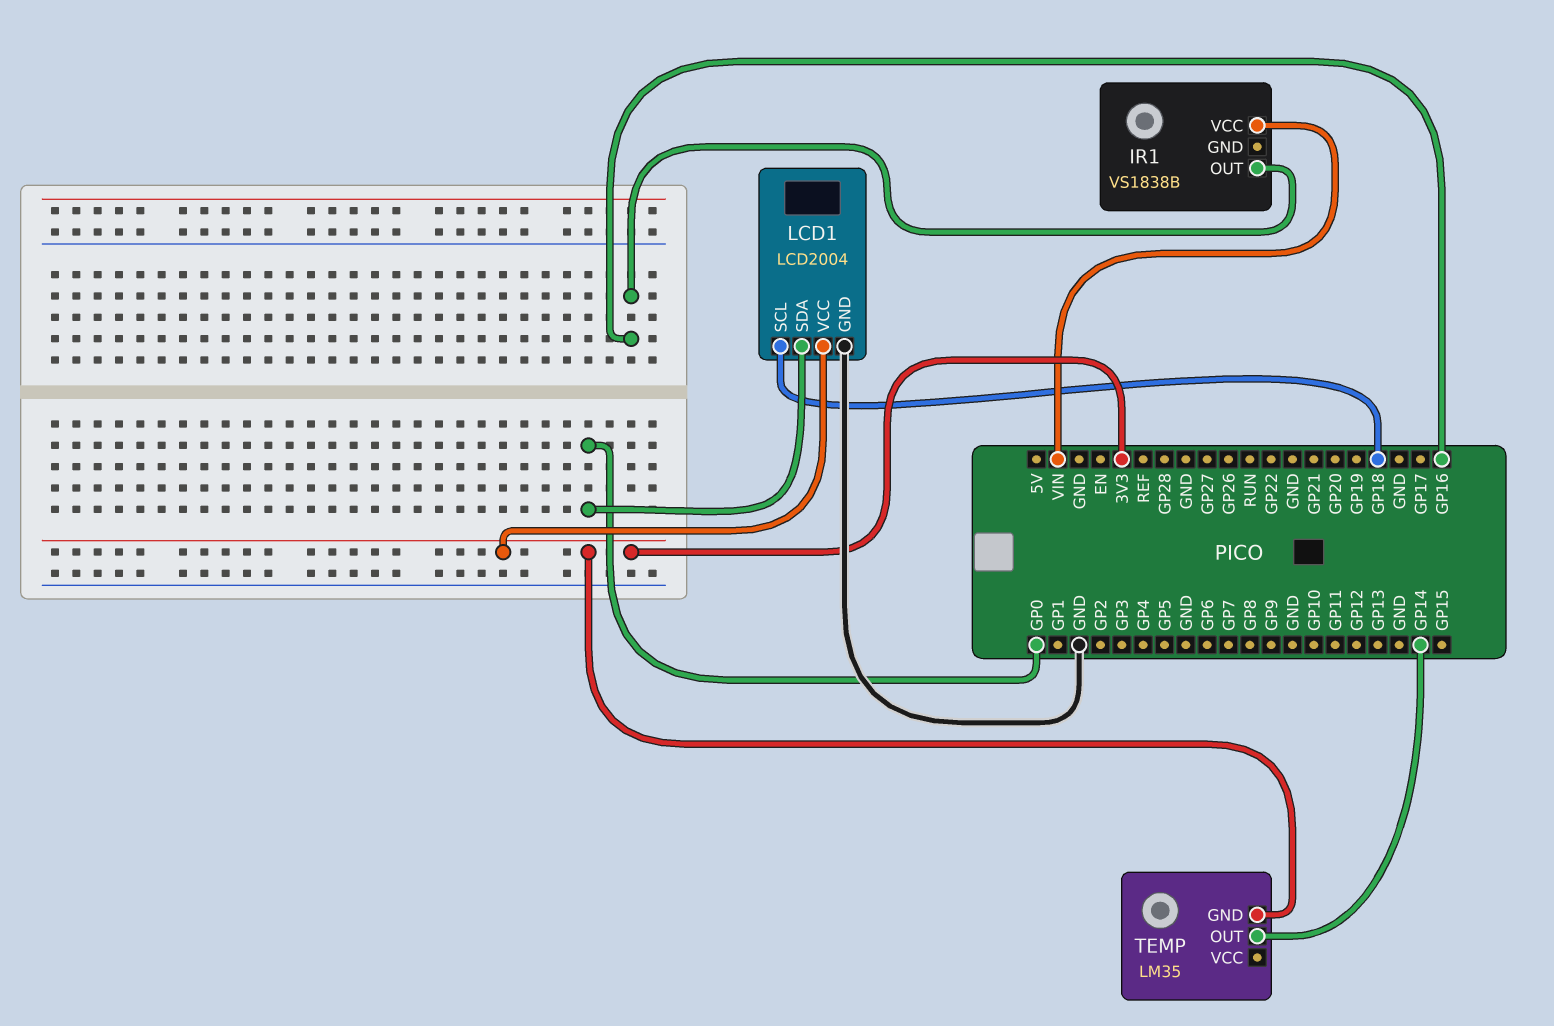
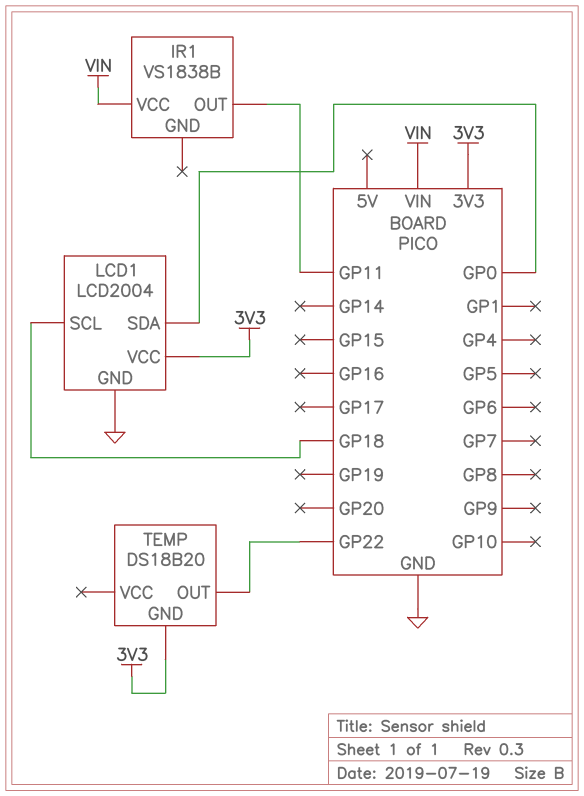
IR1 pin OUT: GP16 -> GP11
TEMP: LM35 -> DS18B20
TEMP pin OUT: GP14 -> GP22

